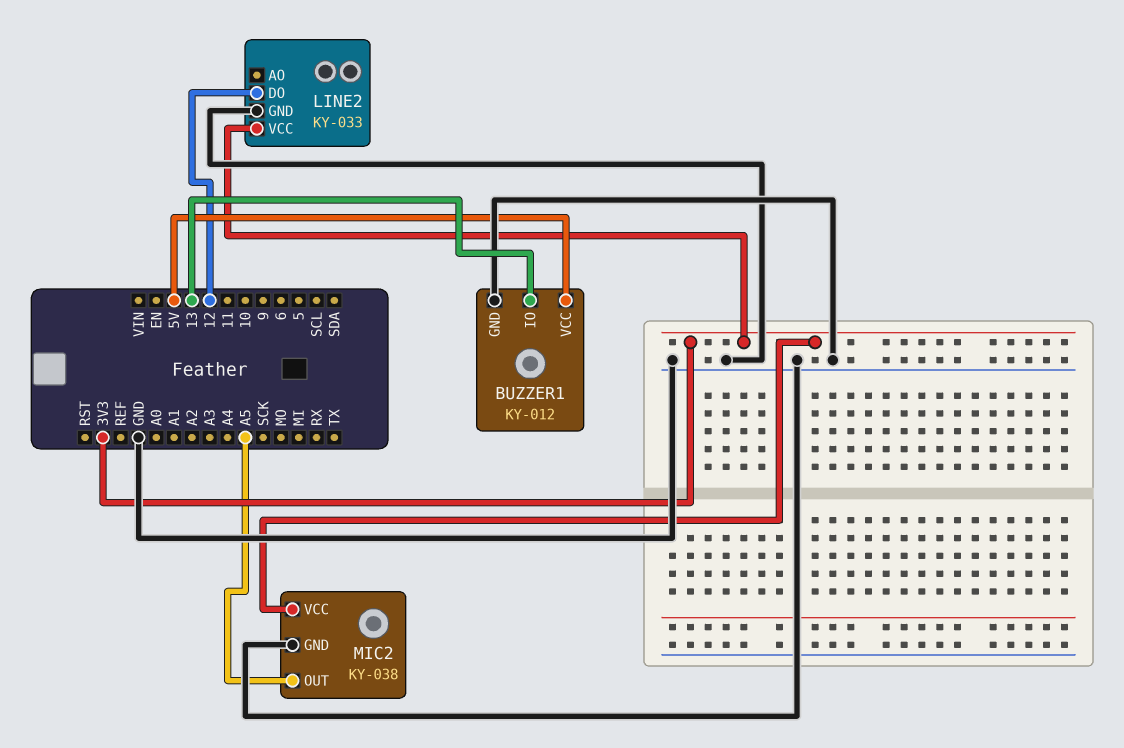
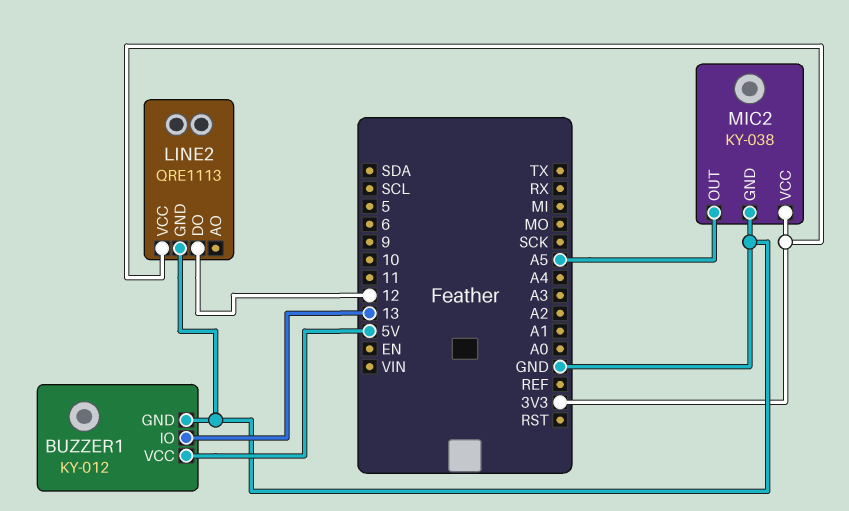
LINE2: KY-033 -> QRE1113

